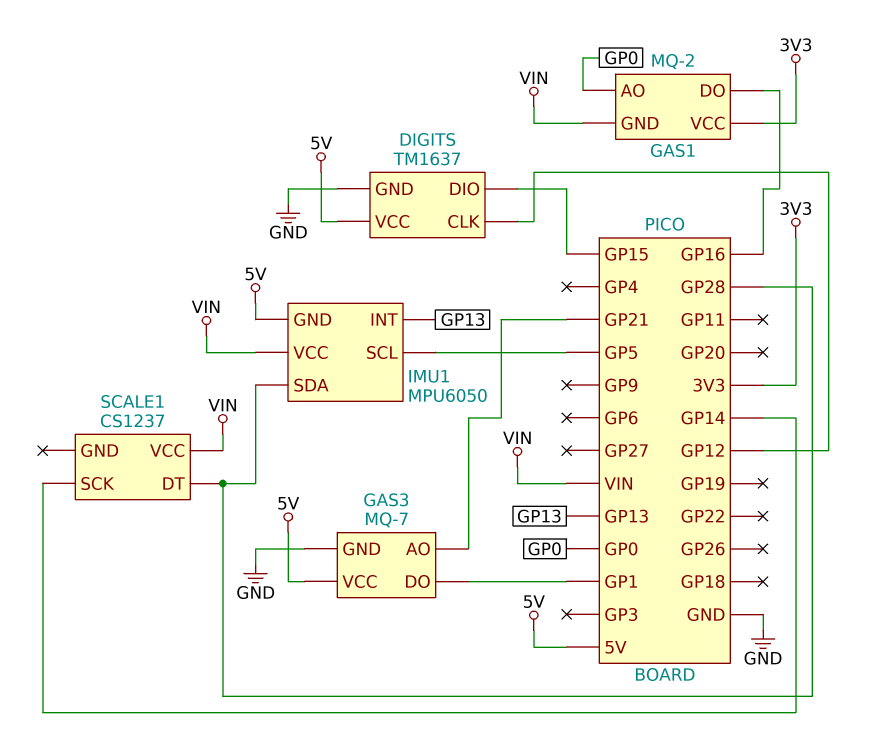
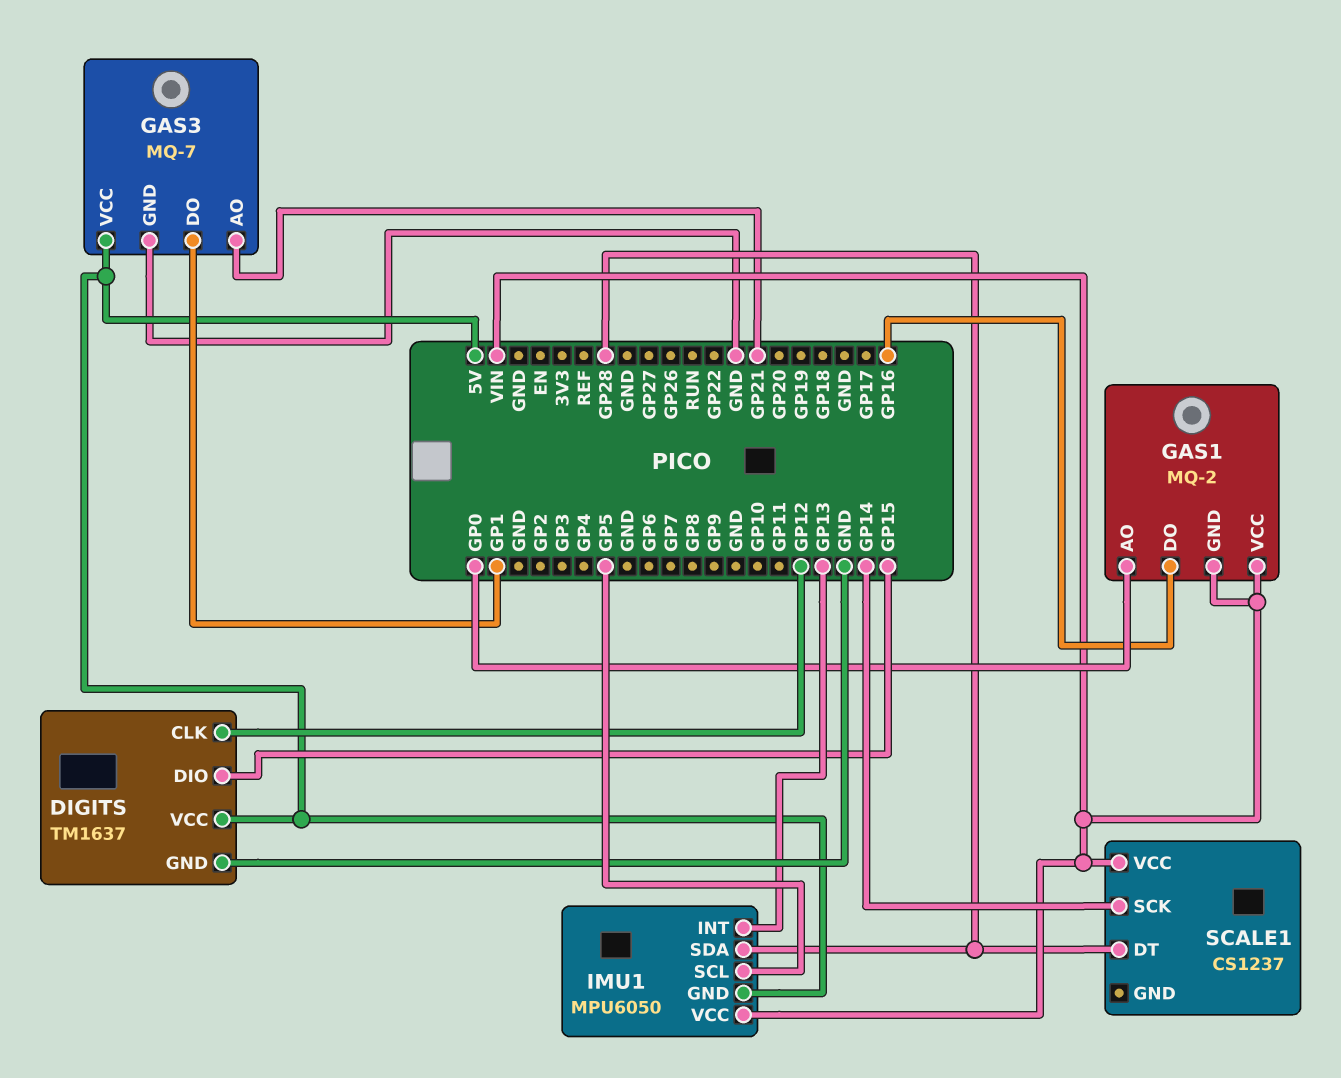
GAS1 pin VCC: 3V3 -> VIN

